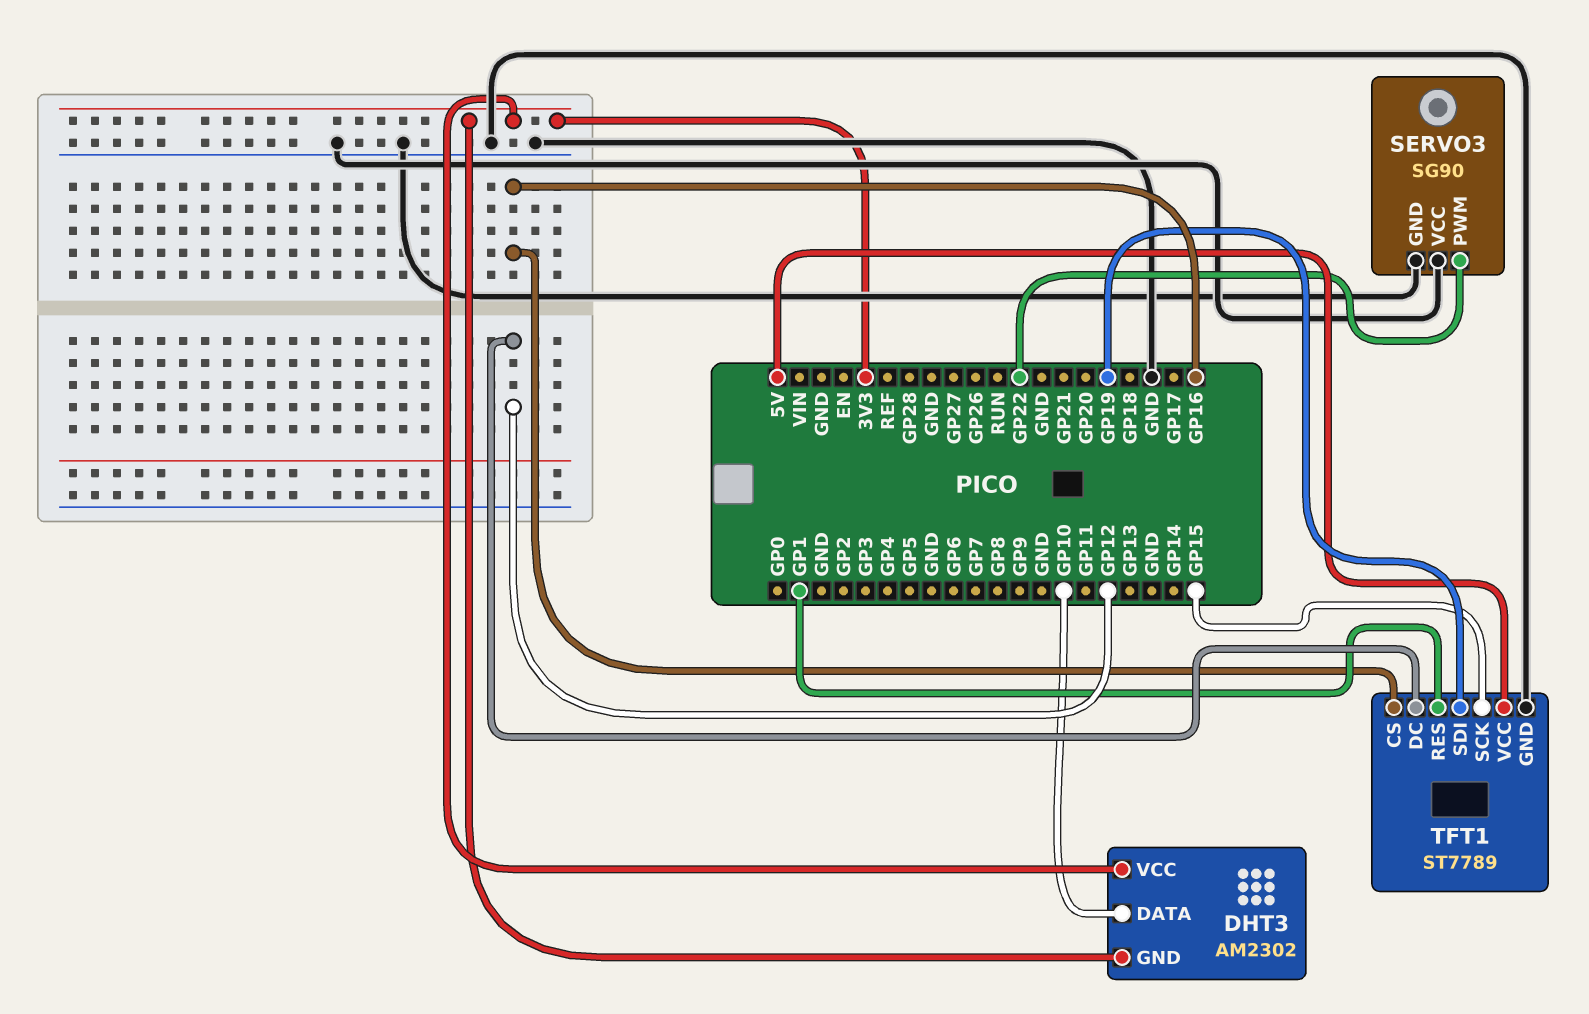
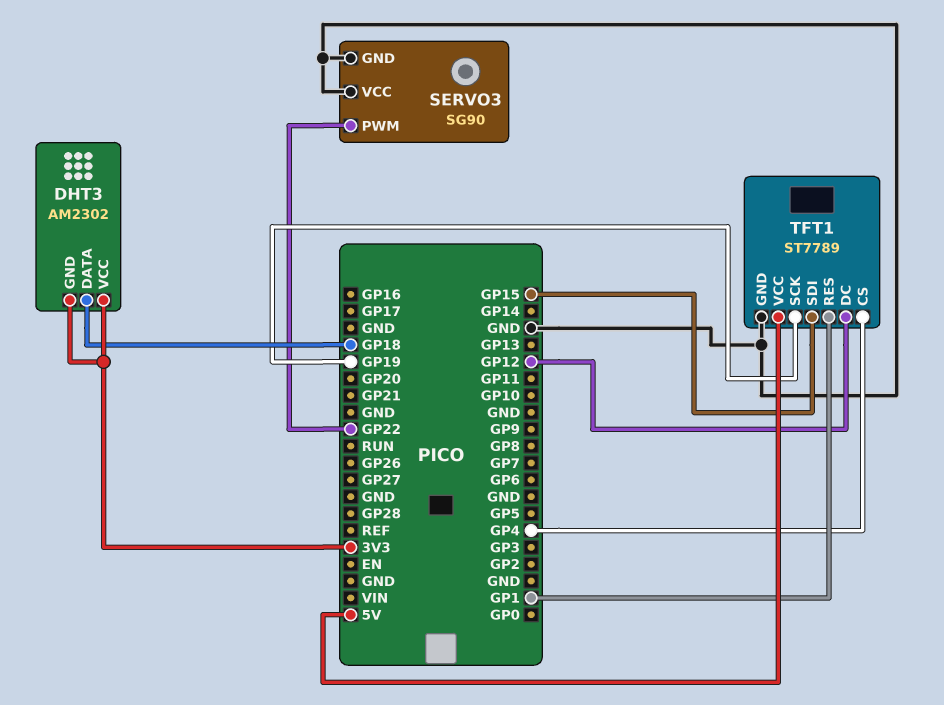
DHT3 pin DATA: GP10 -> GP18
TFT1 pin CS: GP16 -> GP4
TFT1 pin SCK: GP15 -> GP19
TFT1 pin SDI: GP19 -> GP15

